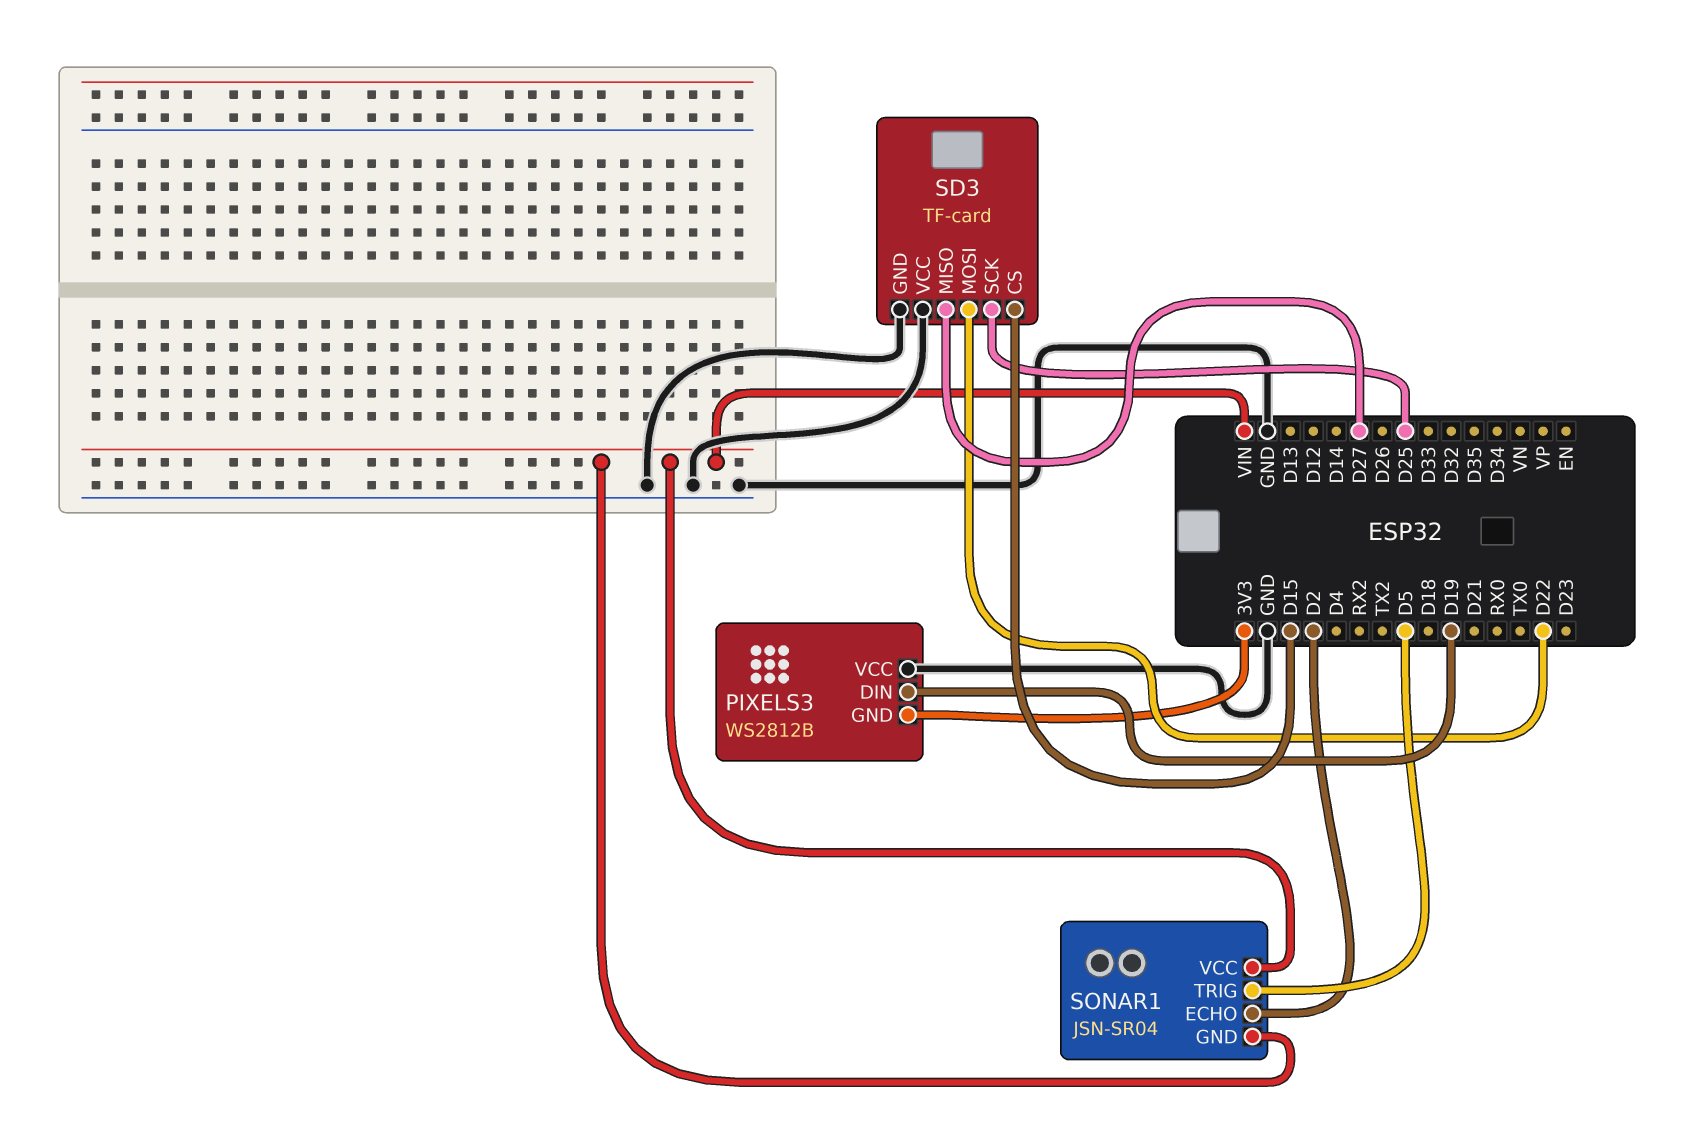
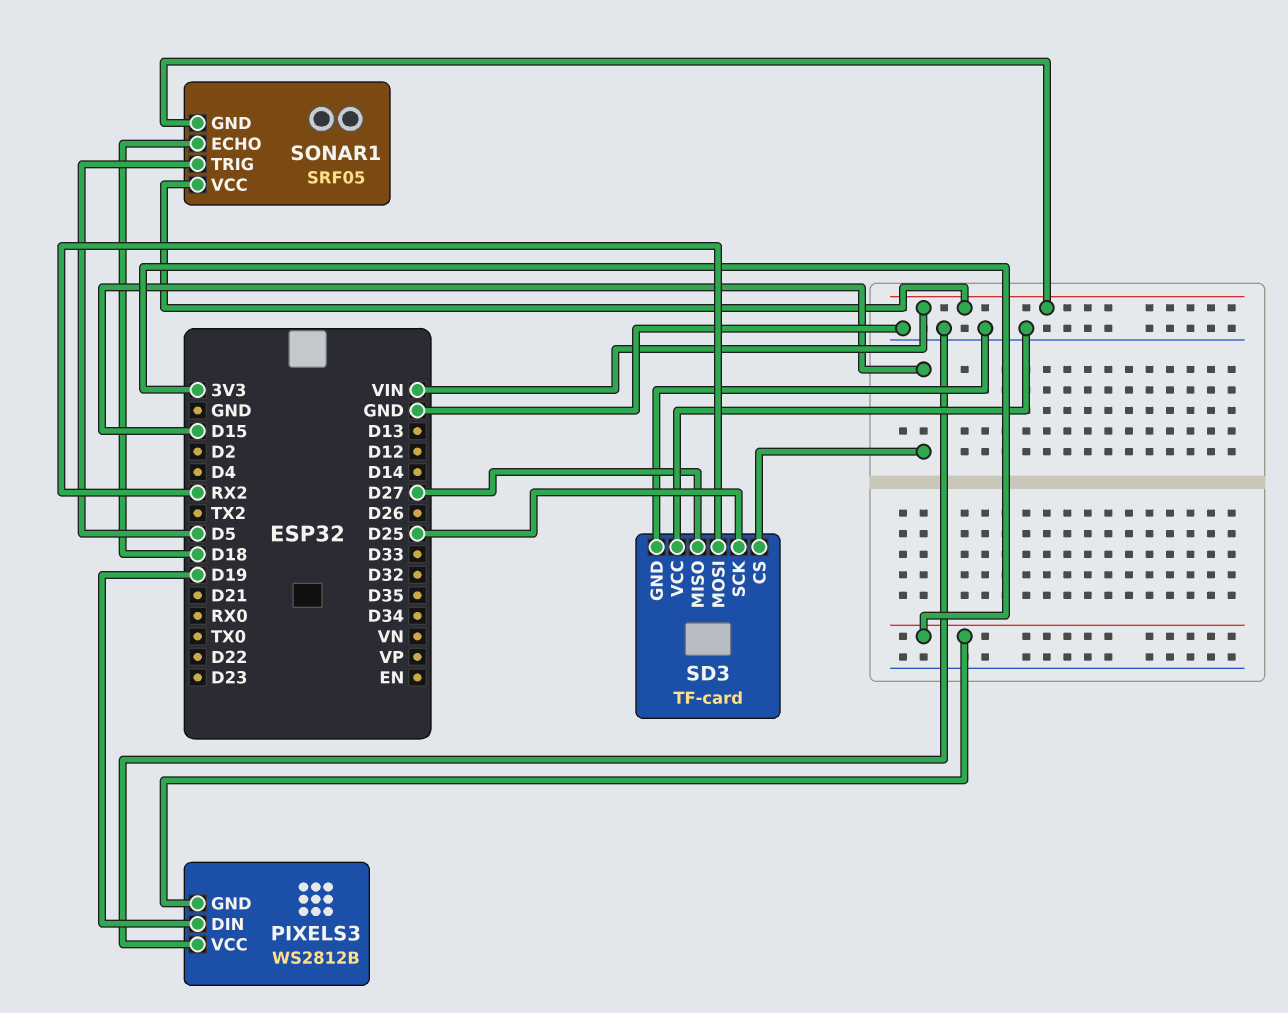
SD3 pin MOSI: D22 -> RX2
SONAR1: JSN-SR04 -> SRF05
SONAR1 pin ECHO: D2 -> D18

